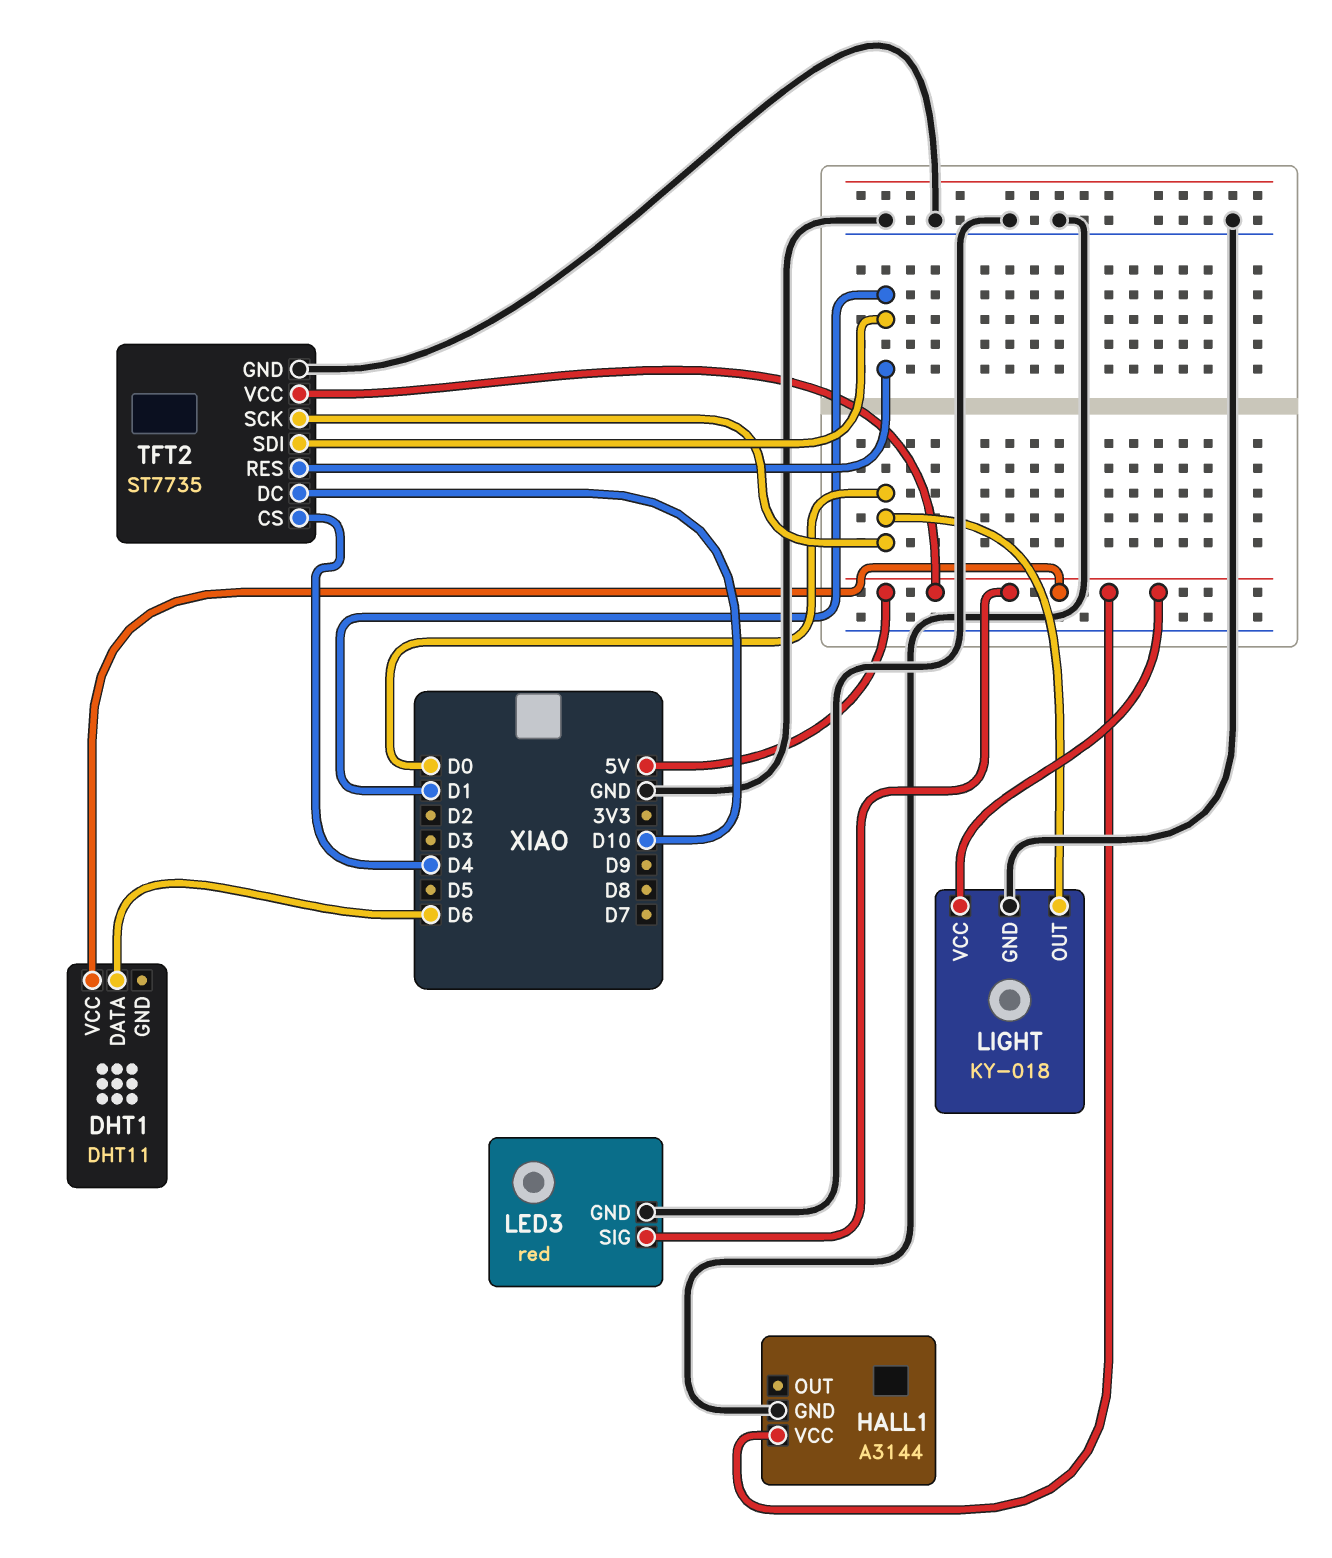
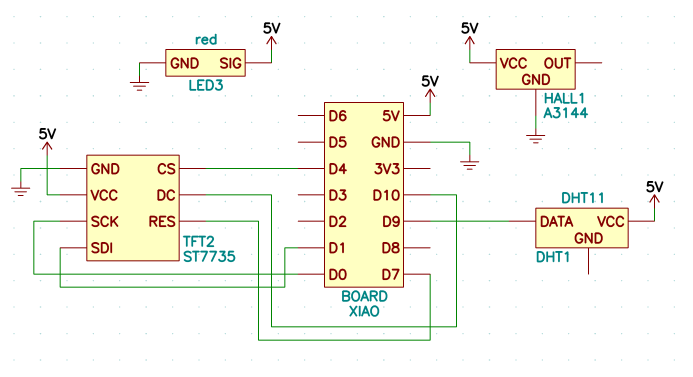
DHT1 pin DATA: D6 -> D9
LIGHT: KY-018 -> none
LIGHT pin GND: GND -> none
LIGHT pin OUT: D0 -> none
LIGHT pin VCC: 5V -> none
TFT2 pin RES: D1 -> D7

